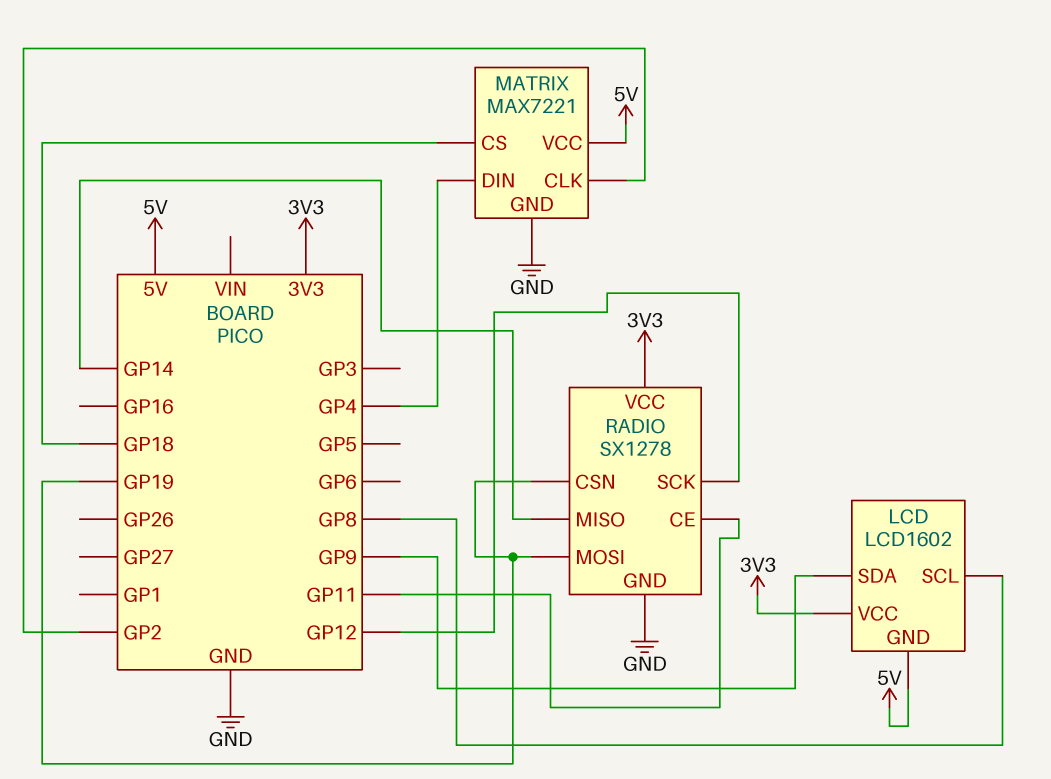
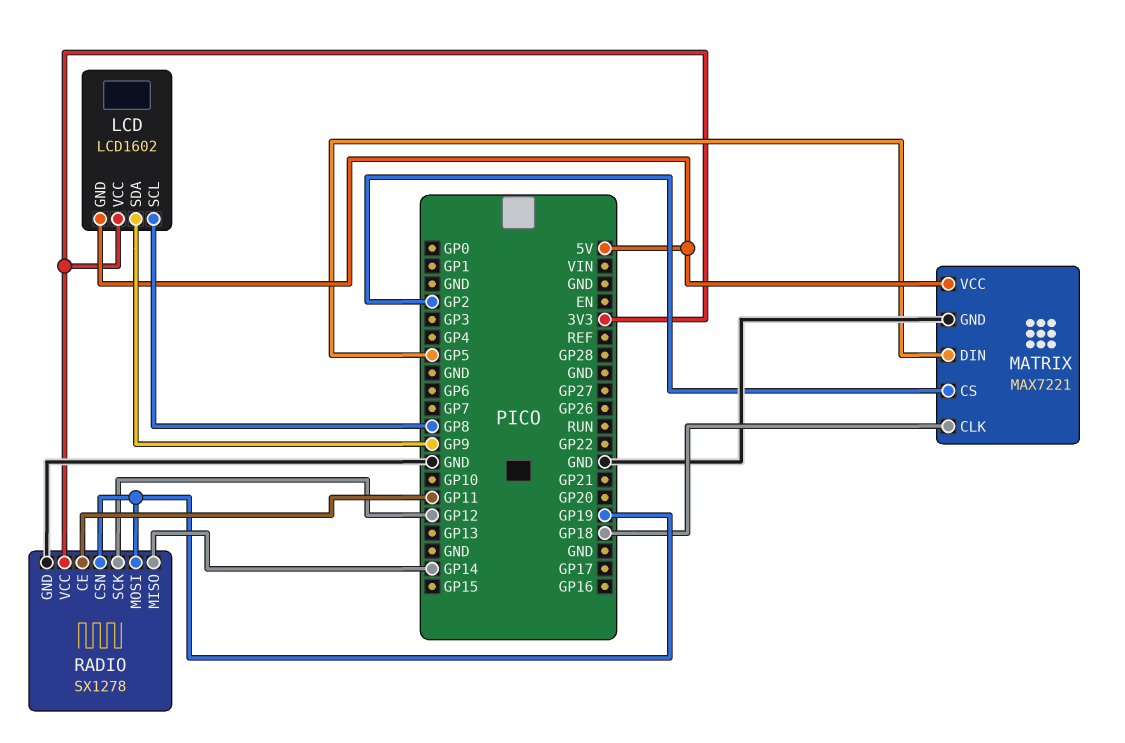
MATRIX pin CLK: GP2 -> GP18
MATRIX pin CS: GP18 -> GP2
MATRIX pin DIN: GP4 -> GP5

